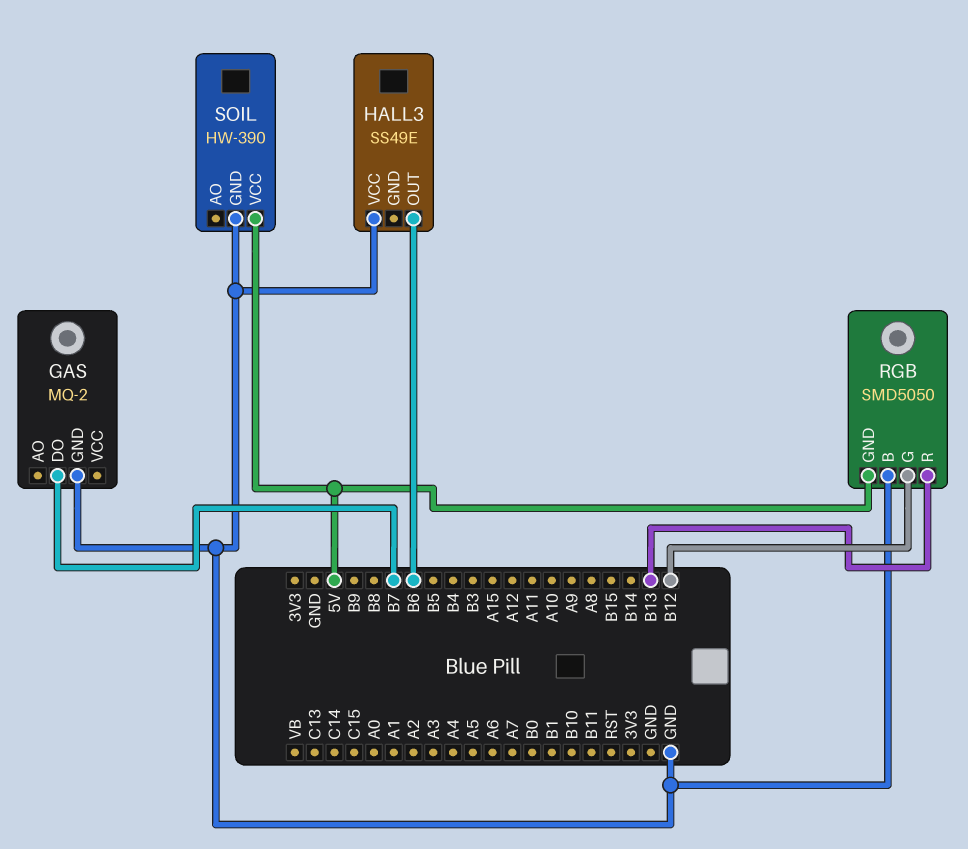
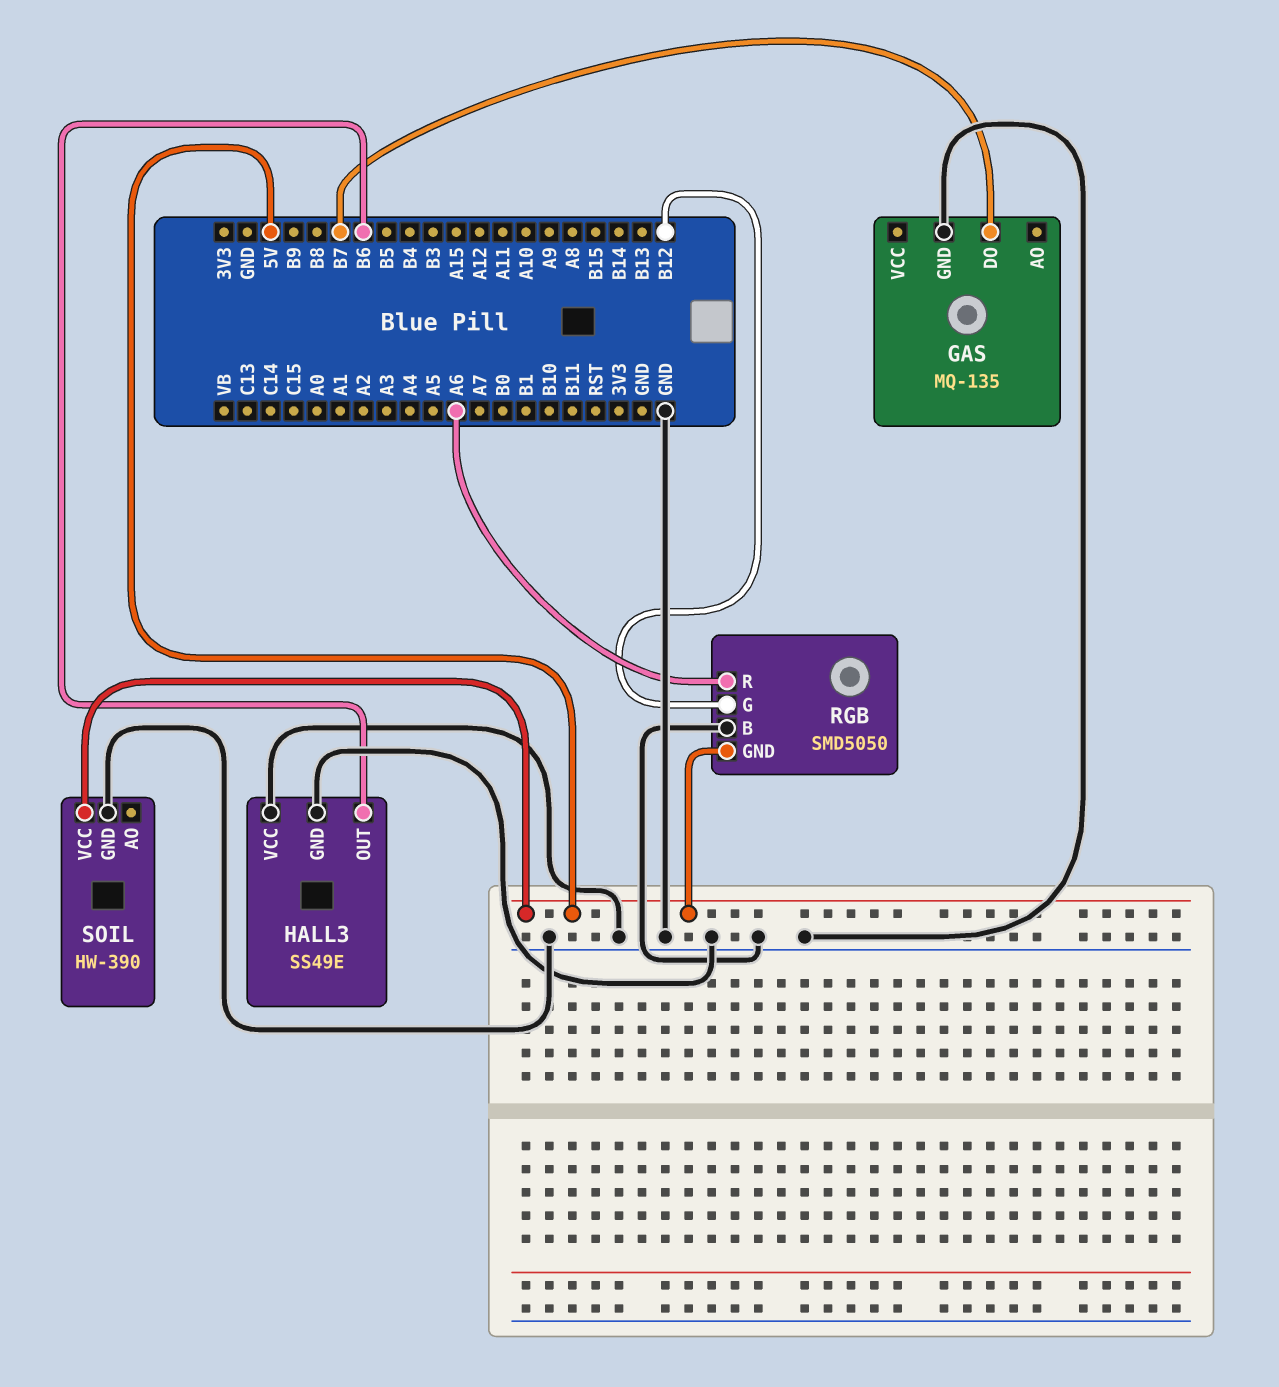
GAS: MQ-2 -> MQ-135
HALL3 pin GND: none -> GND
RGB pin R: B13 -> A6

